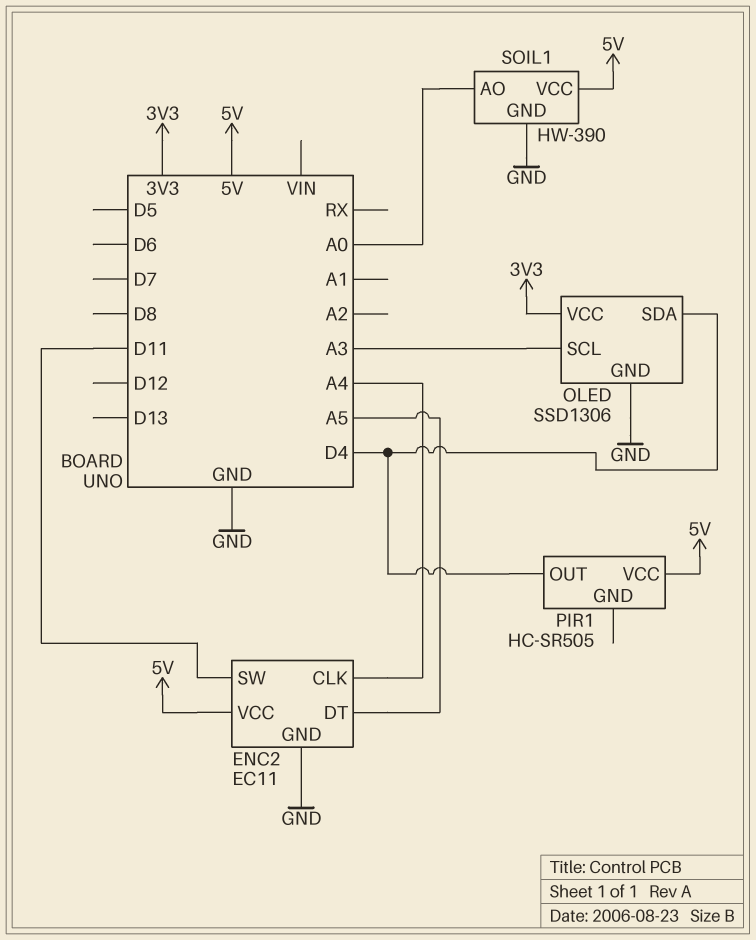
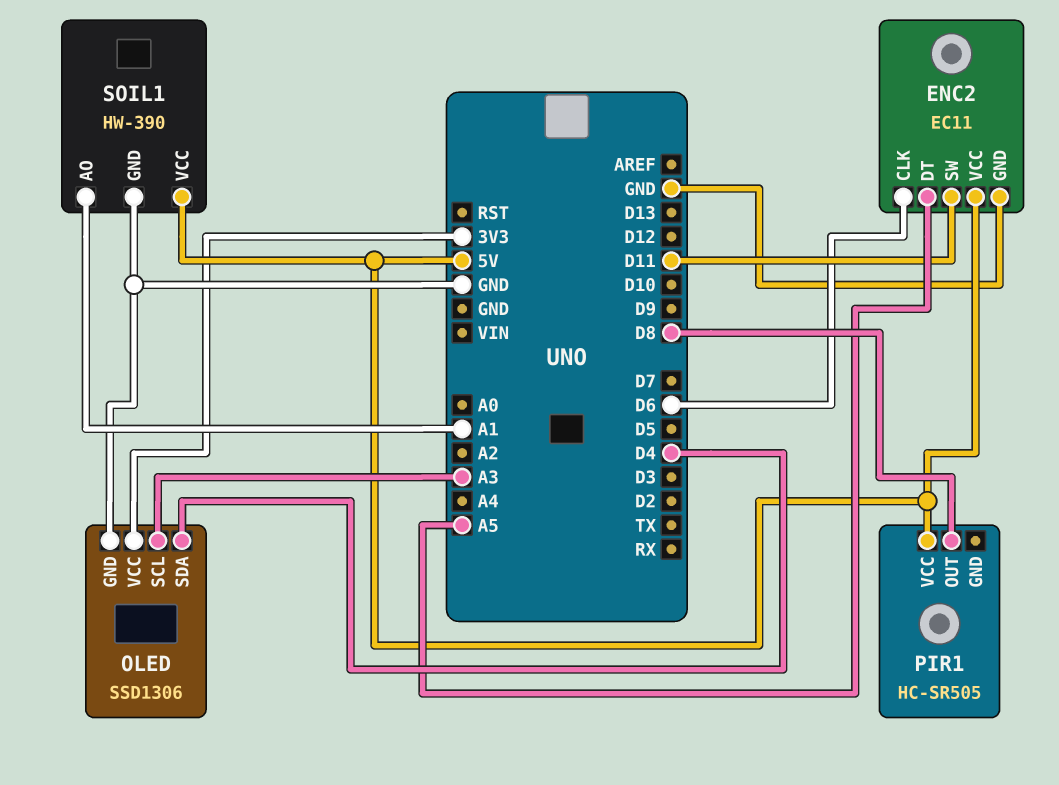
ENC2 pin CLK: A4 -> D6
PIR1 pin OUT: D4 -> D8
SOIL1 pin AO: A0 -> A1

